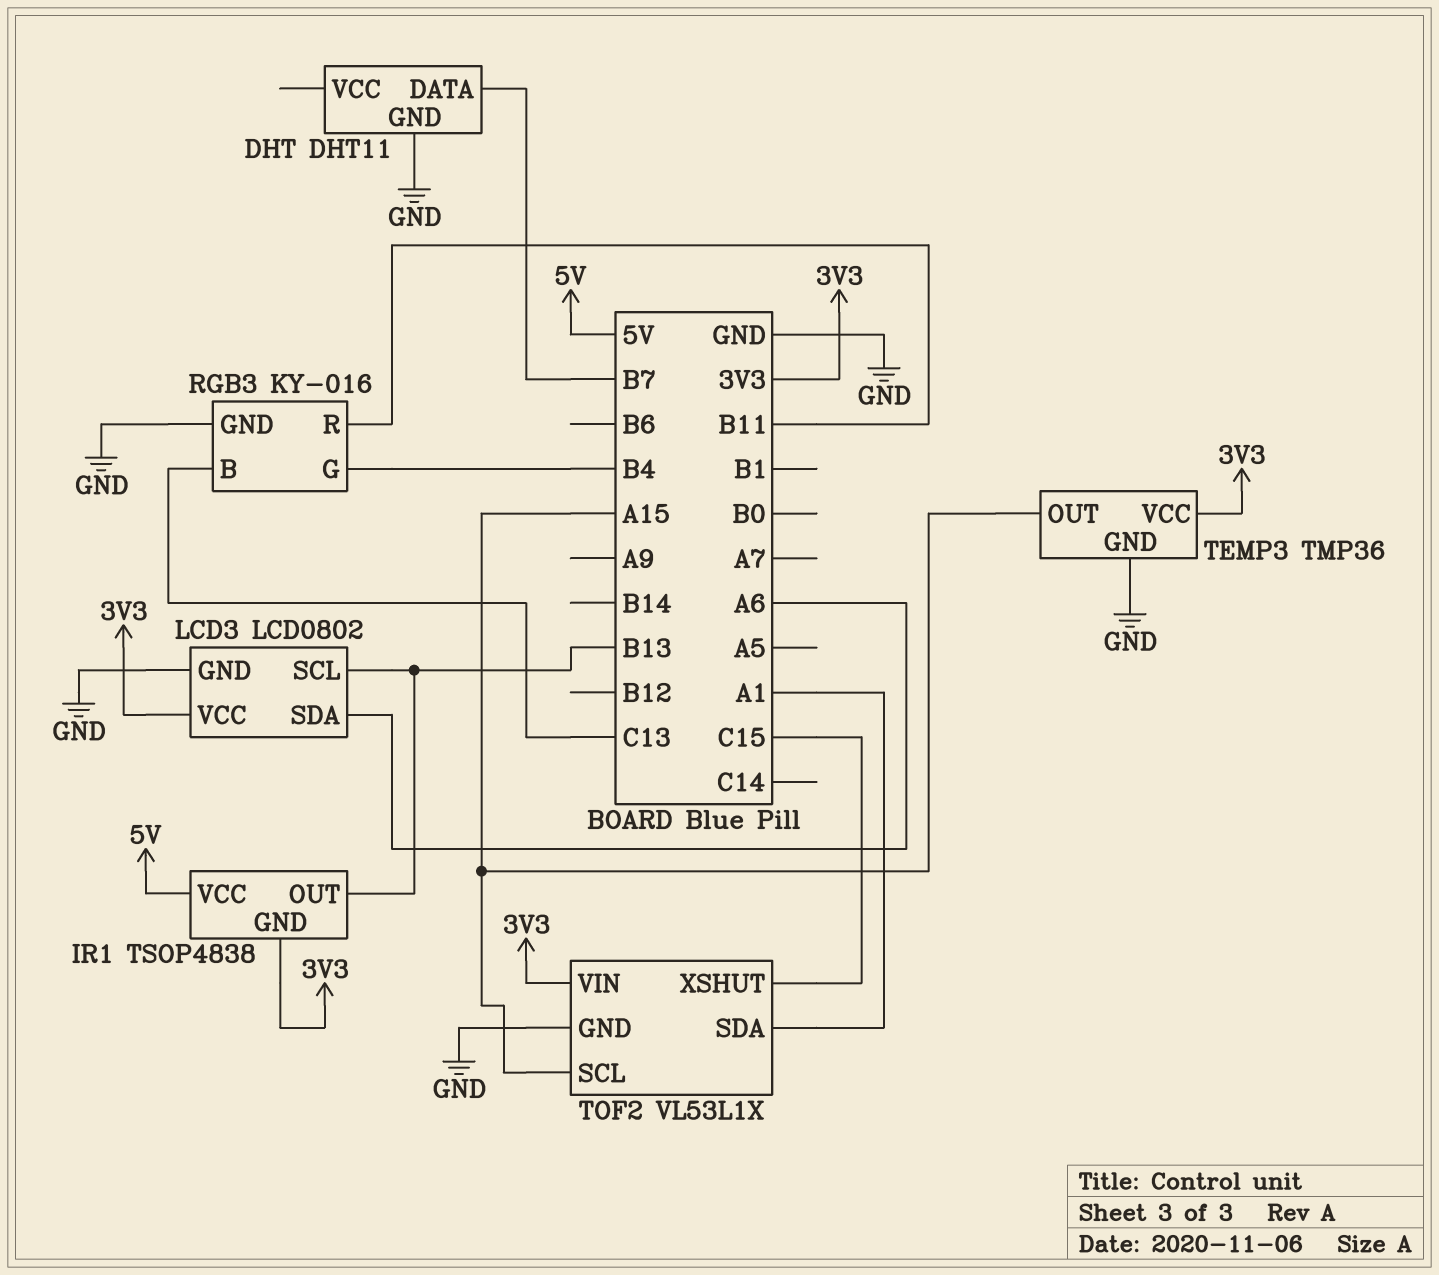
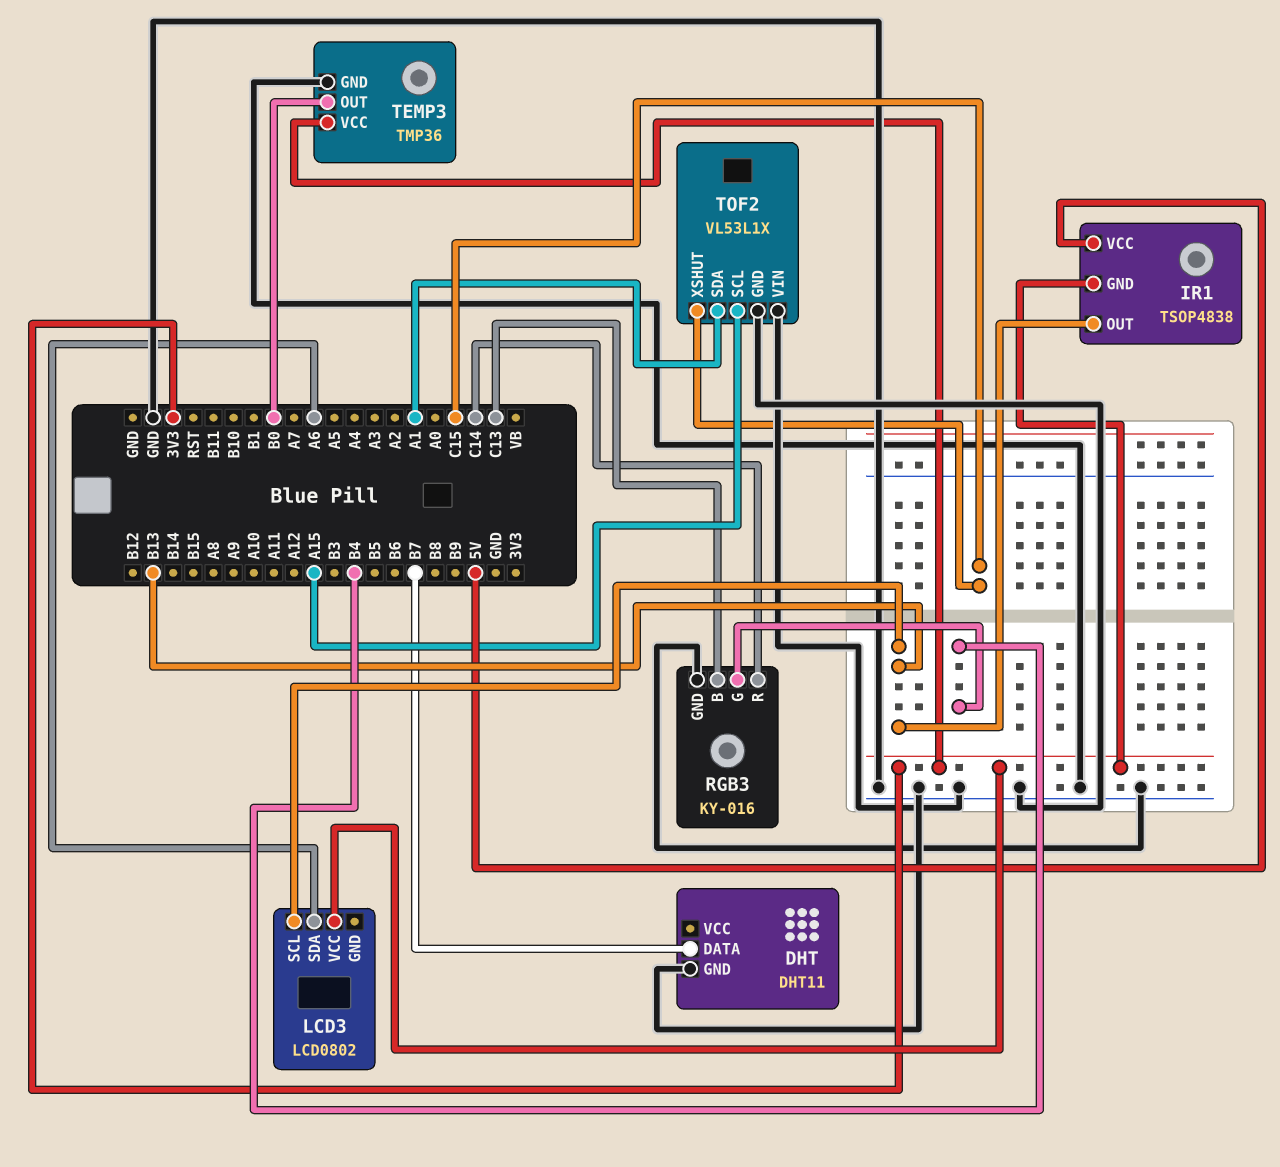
LCD3 pin GND: GND -> none
RGB3 pin R: B11 -> C14
TEMP3 pin OUT: A15 -> B0
TOF2 pin VIN: 3V3 -> GND

